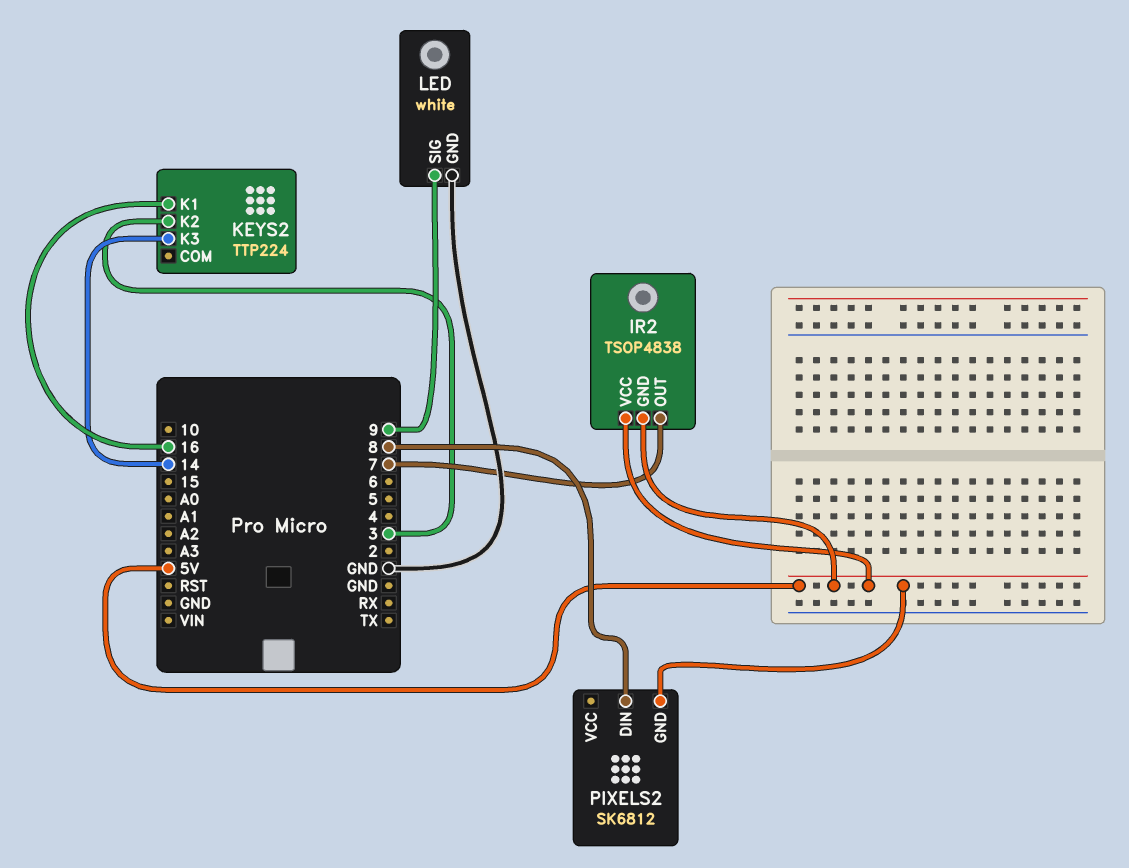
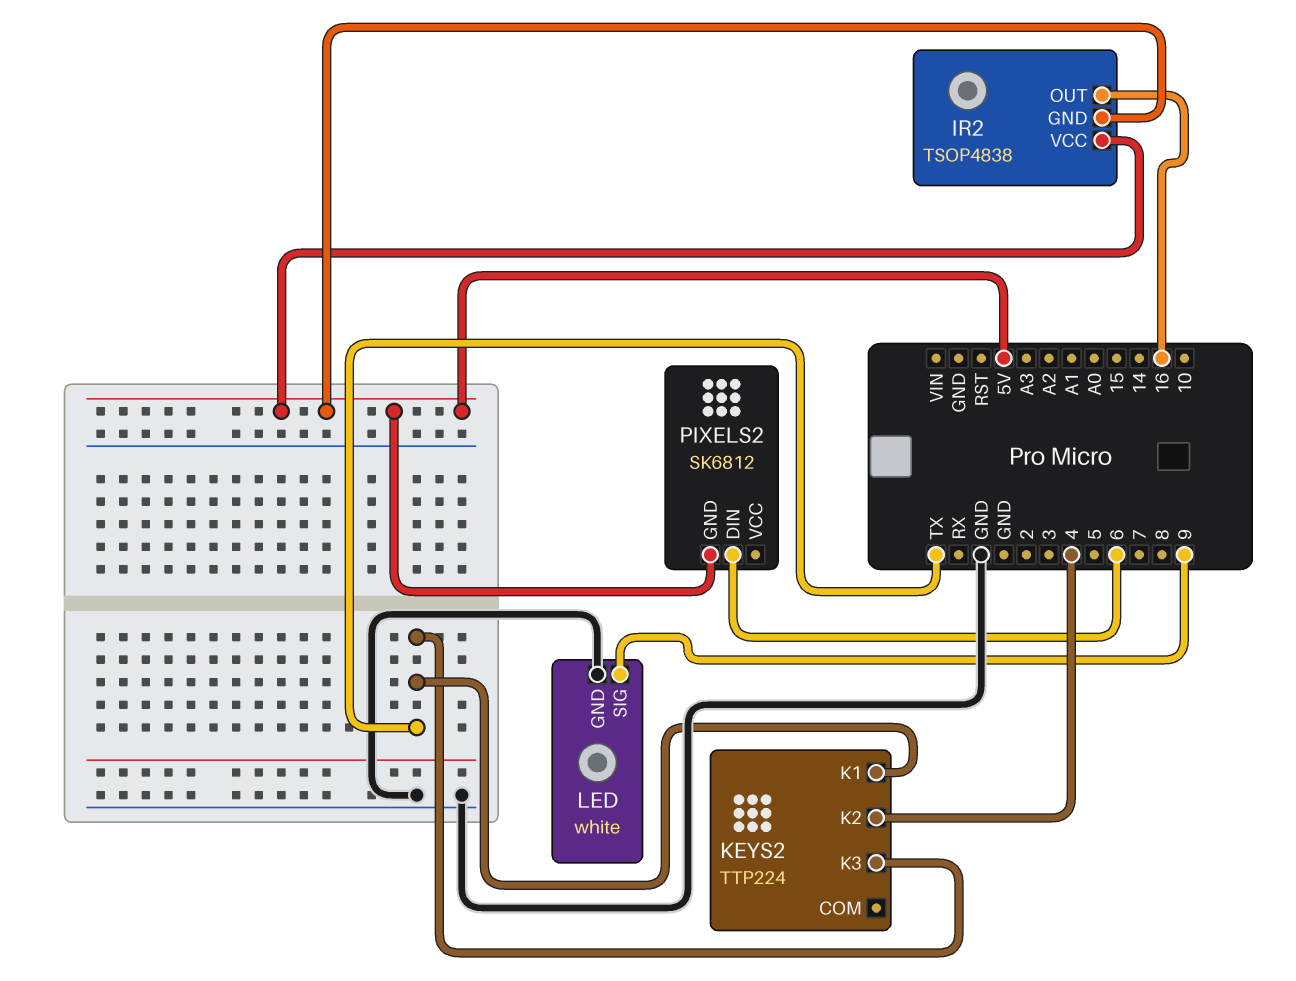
IR2 pin OUT: 7 -> 16
KEYS2 pin K1: 16 -> TX
KEYS2 pin K2: 3 -> 4
KEYS2 pin K3: 14 -> TX
PIXELS2 pin DIN: 8 -> 6

